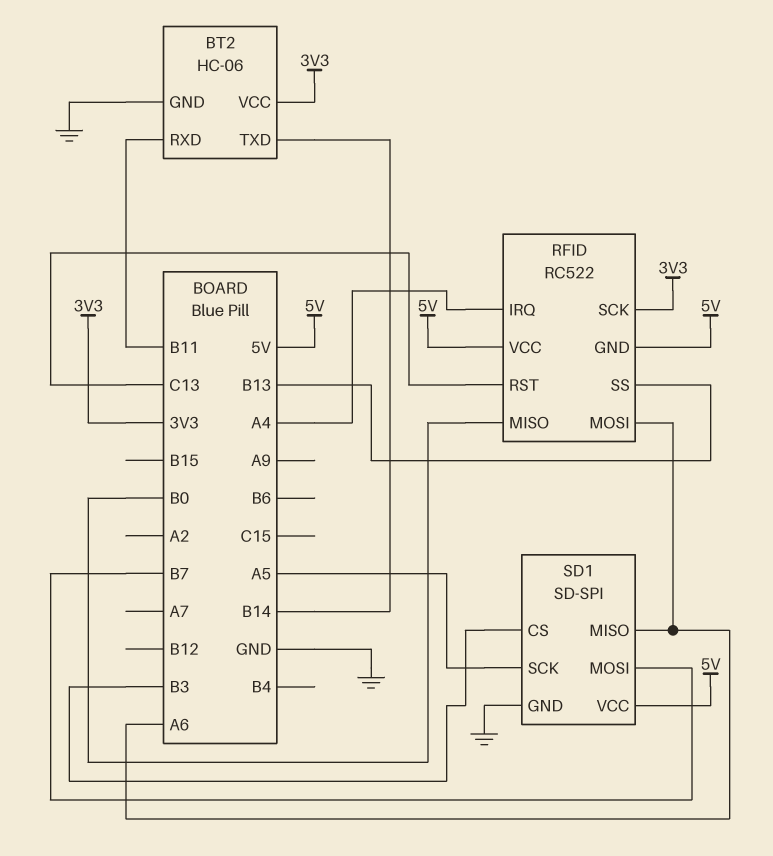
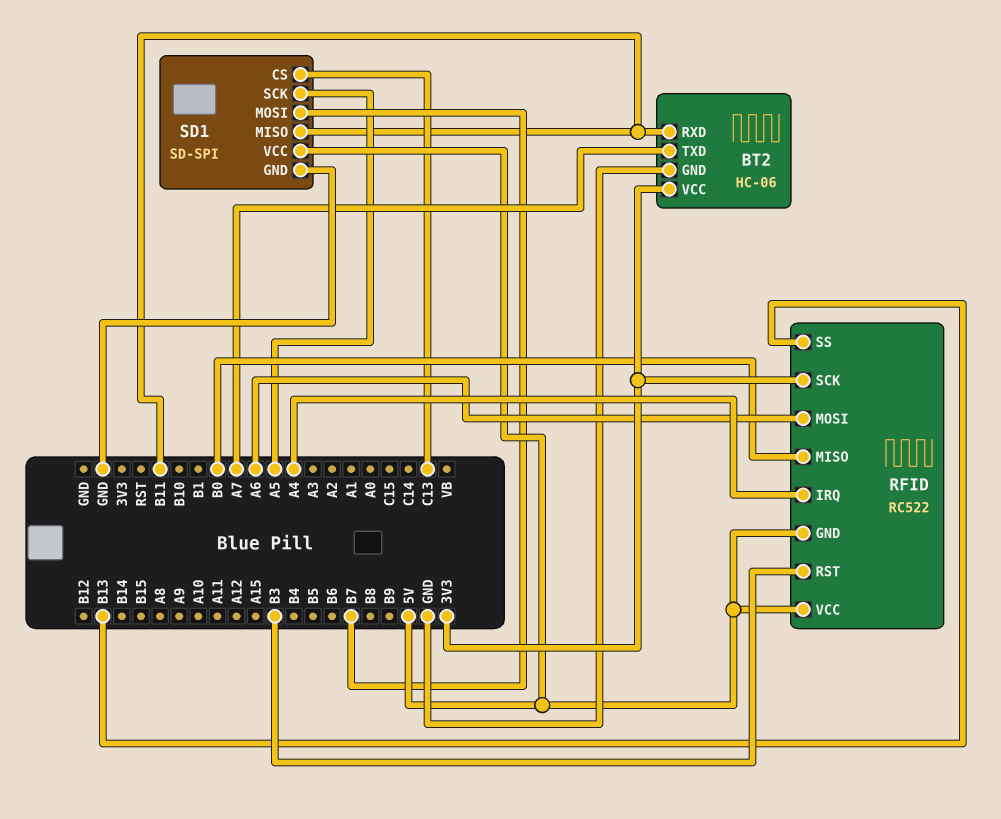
BT2 pin TXD: B14 -> A7
RFID pin RST: C13 -> B3
SD1 pin CS: B3 -> C13
SD1 pin MISO: A6 -> B11

